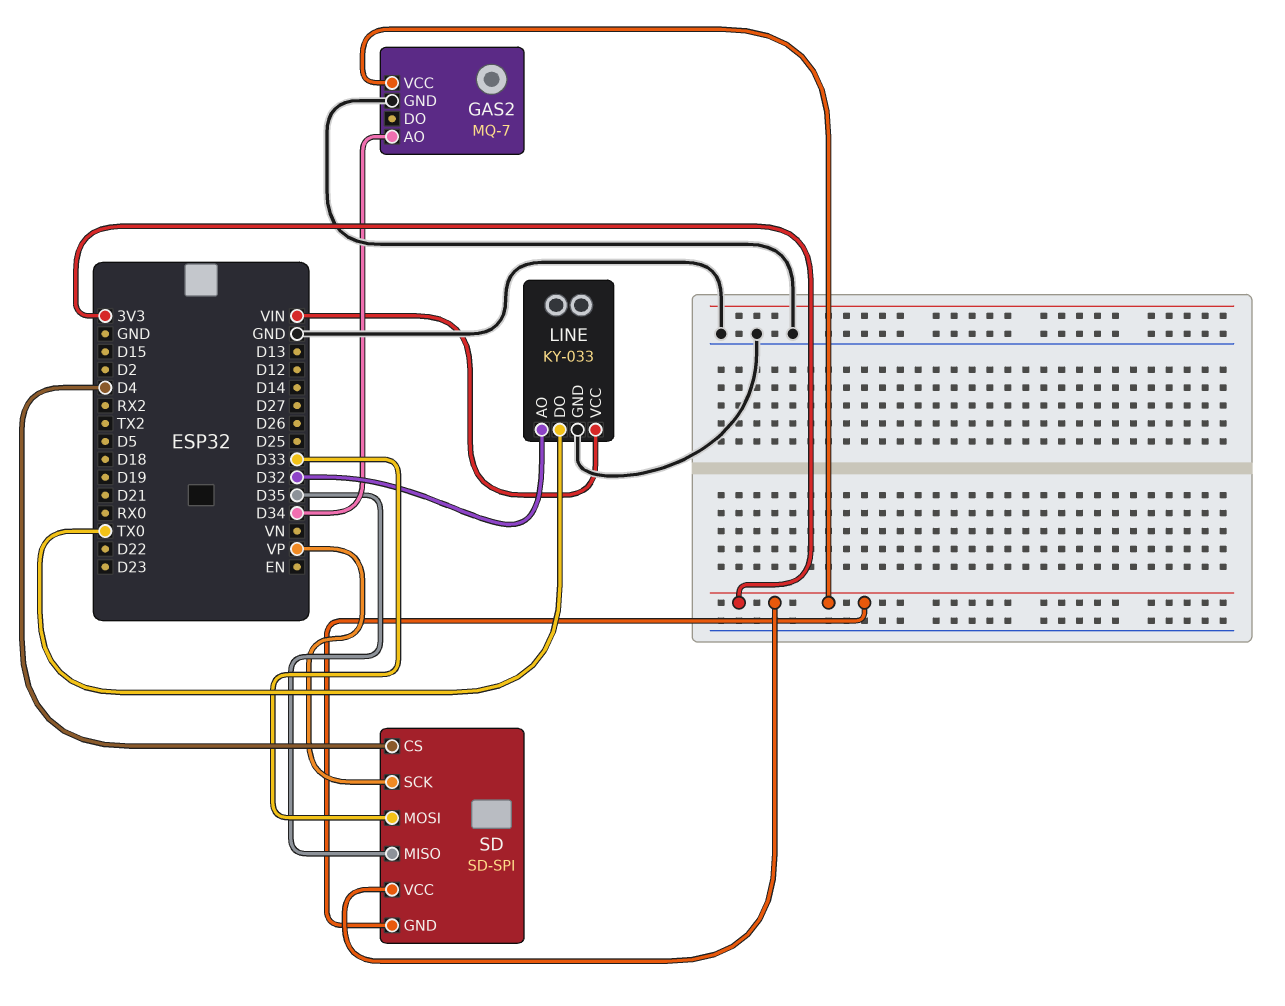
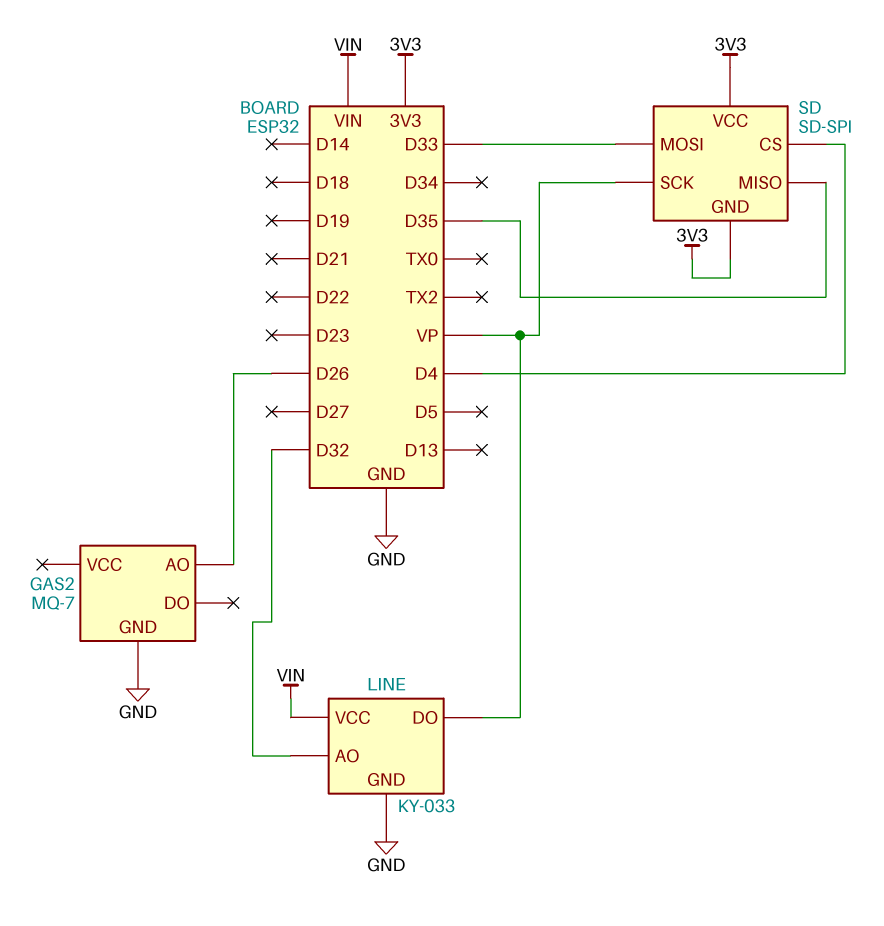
GAS2 pin AO: D34 -> D26
GAS2 pin VCC: 3V3 -> none
LINE pin DO: TX0 -> VP

